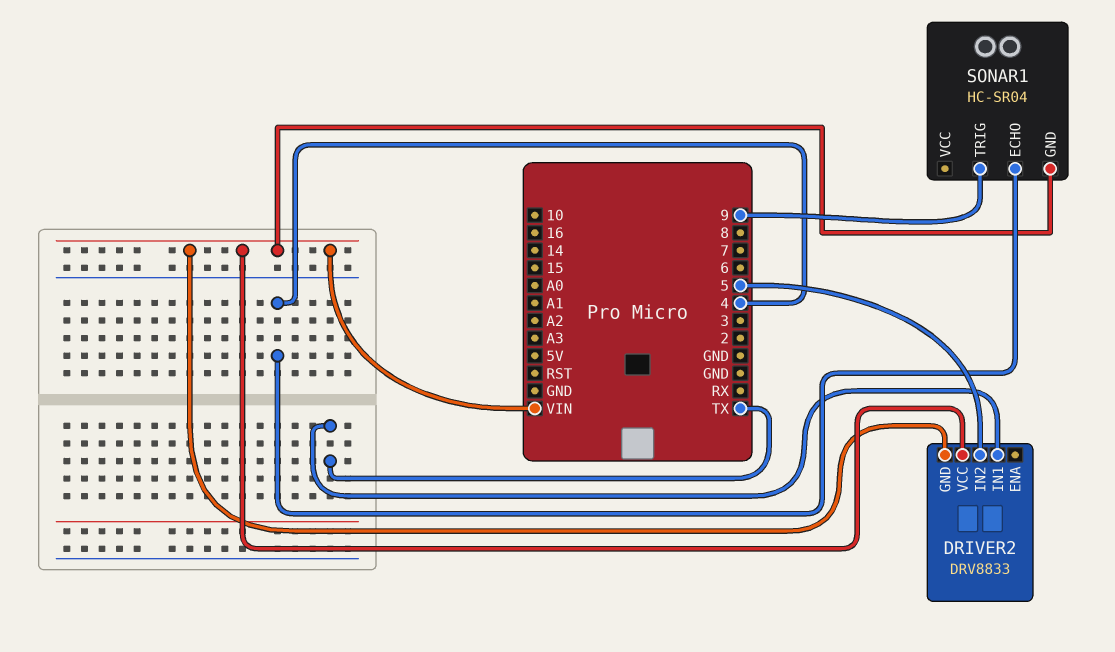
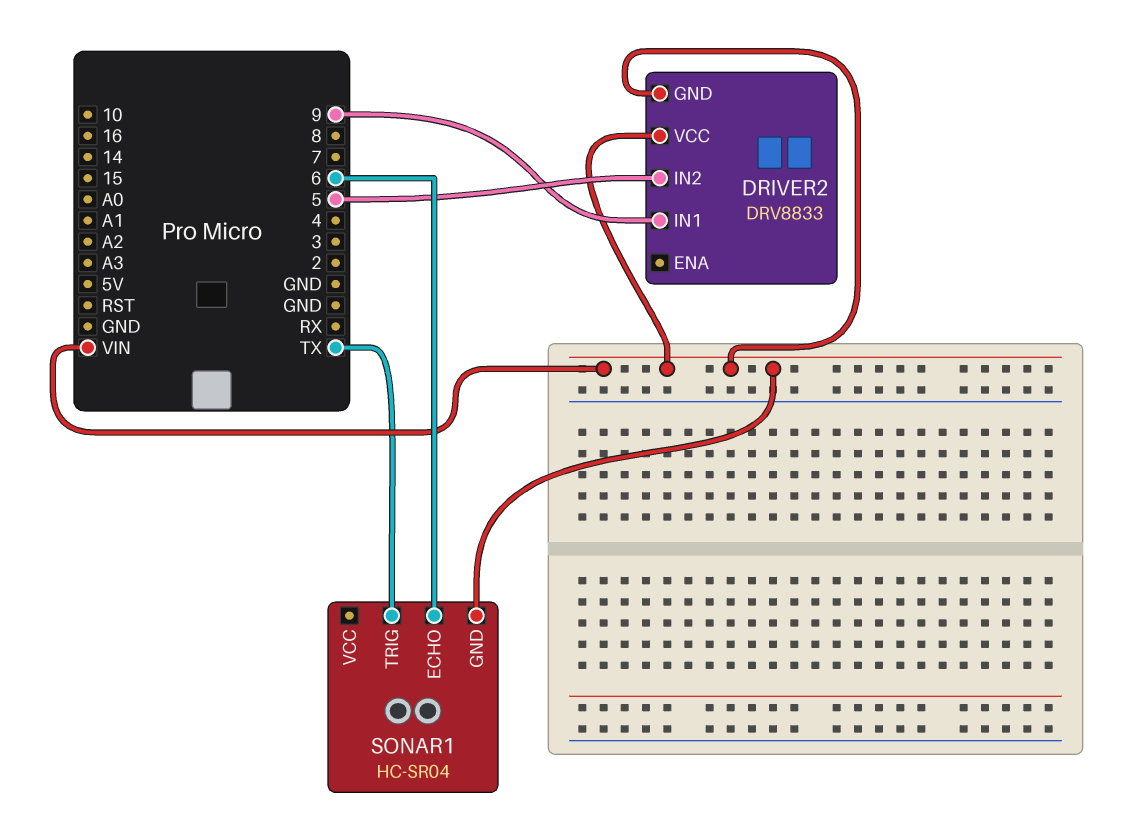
DRIVER2 pin IN1: TX -> 9
SONAR1 pin ECHO: 4 -> 6
SONAR1 pin TRIG: 9 -> TX

